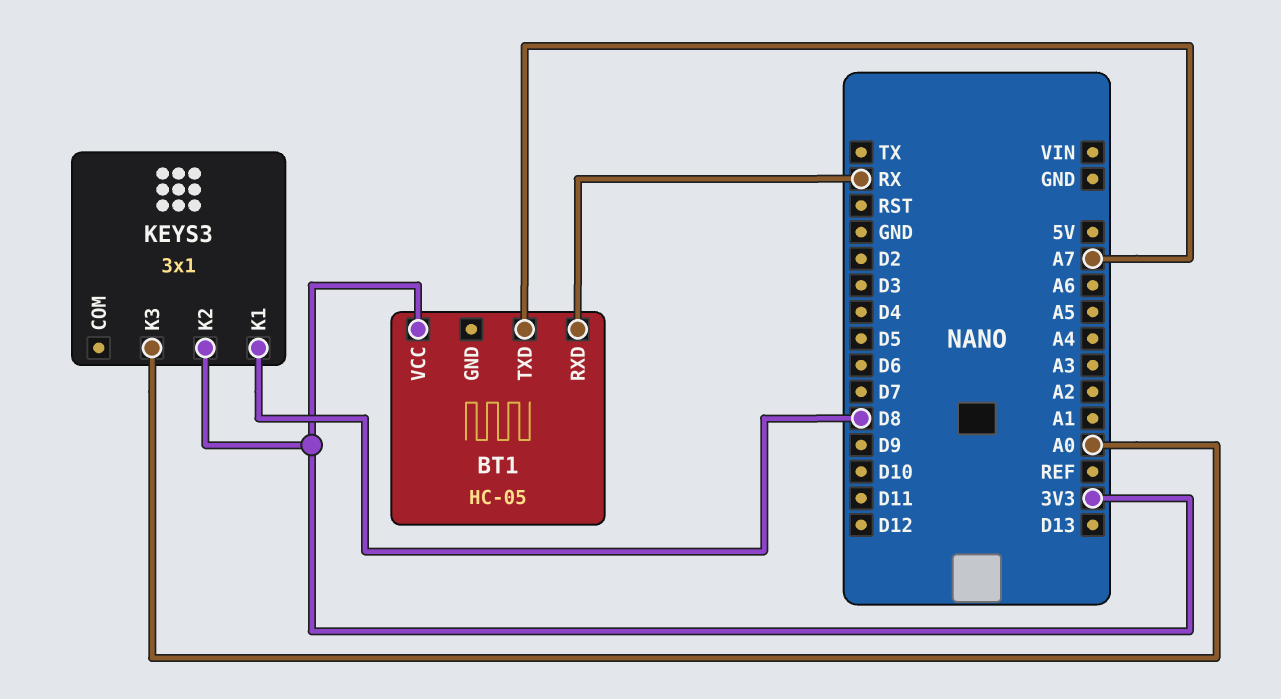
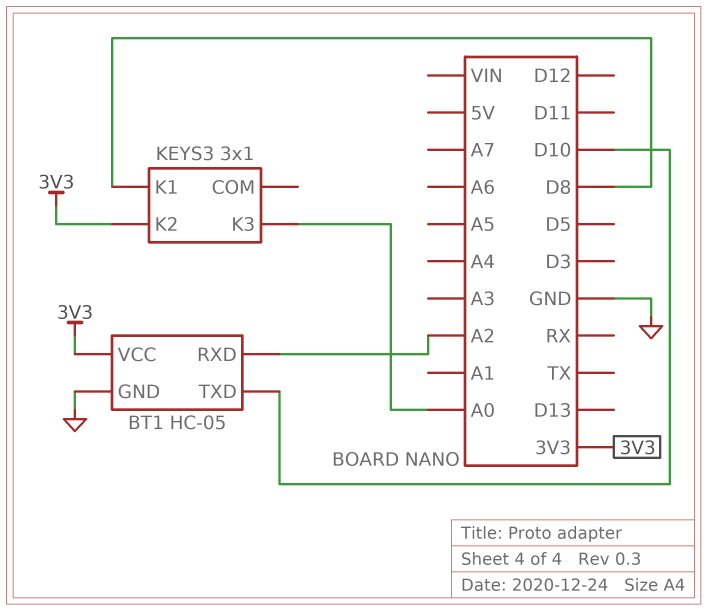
BT1 pin GND: none -> GND
BT1 pin RXD: RX -> A2
BT1 pin TXD: A7 -> D10

